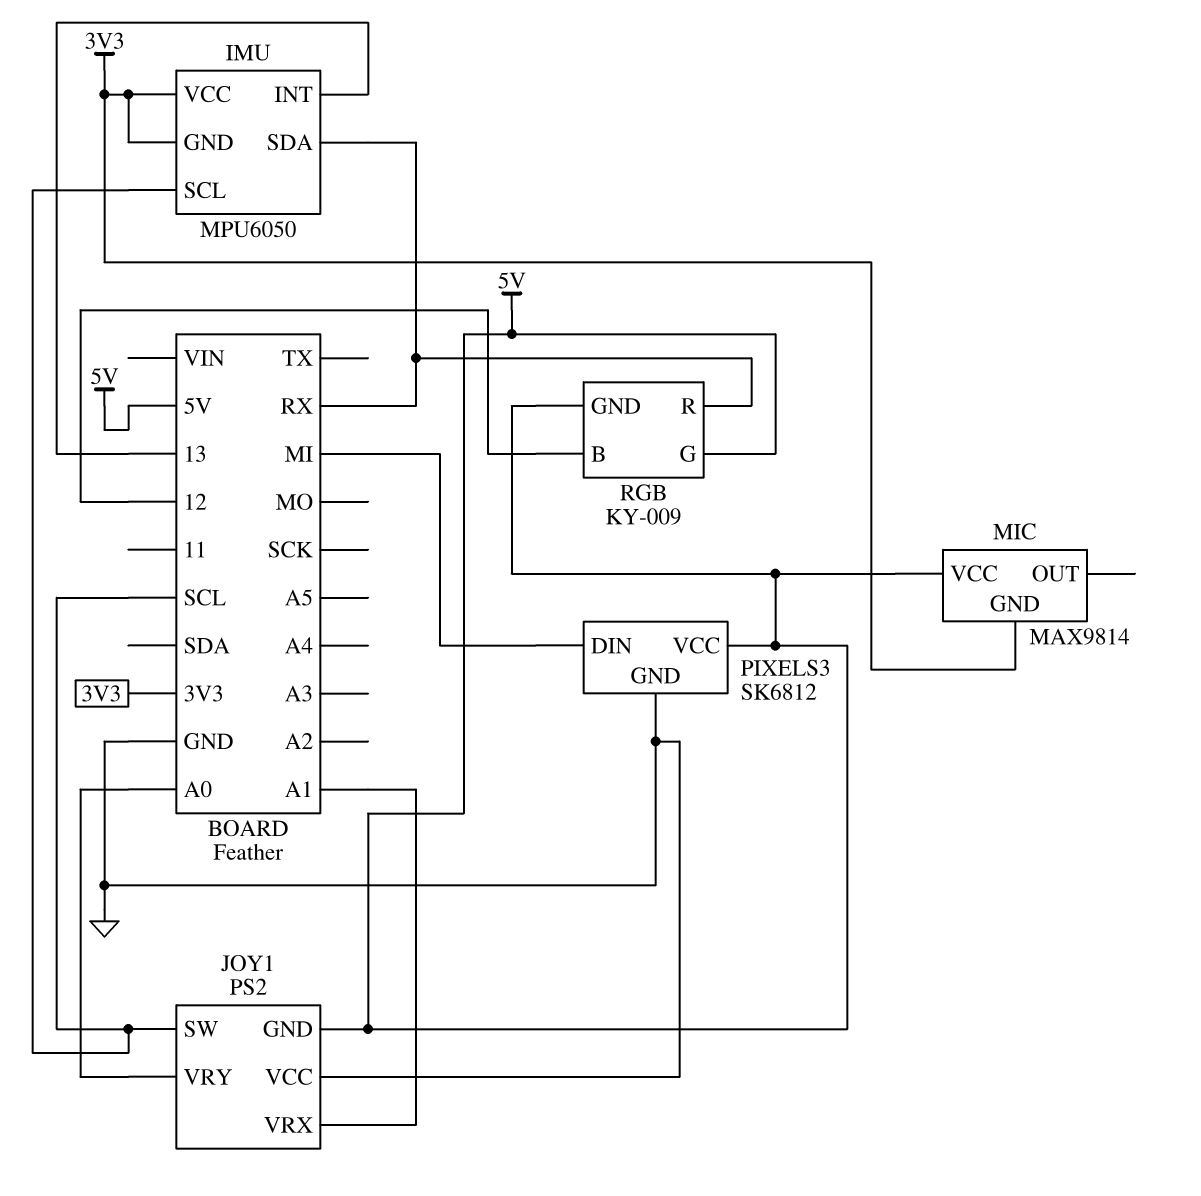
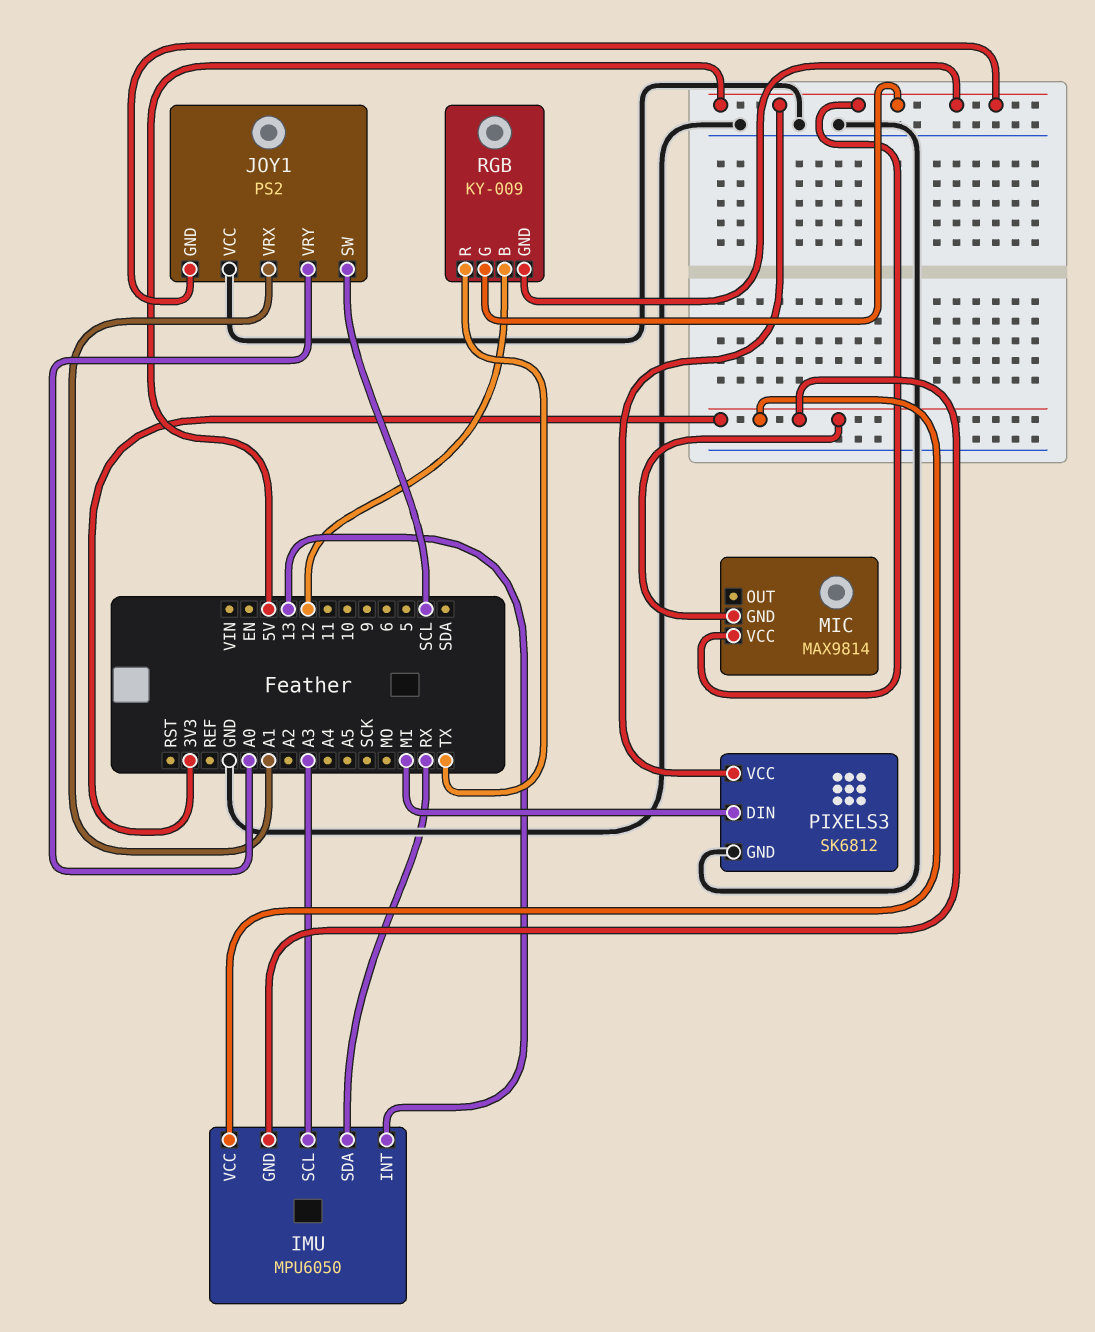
IMU pin SCL: SCL -> A3
RGB pin R: RX -> TX

